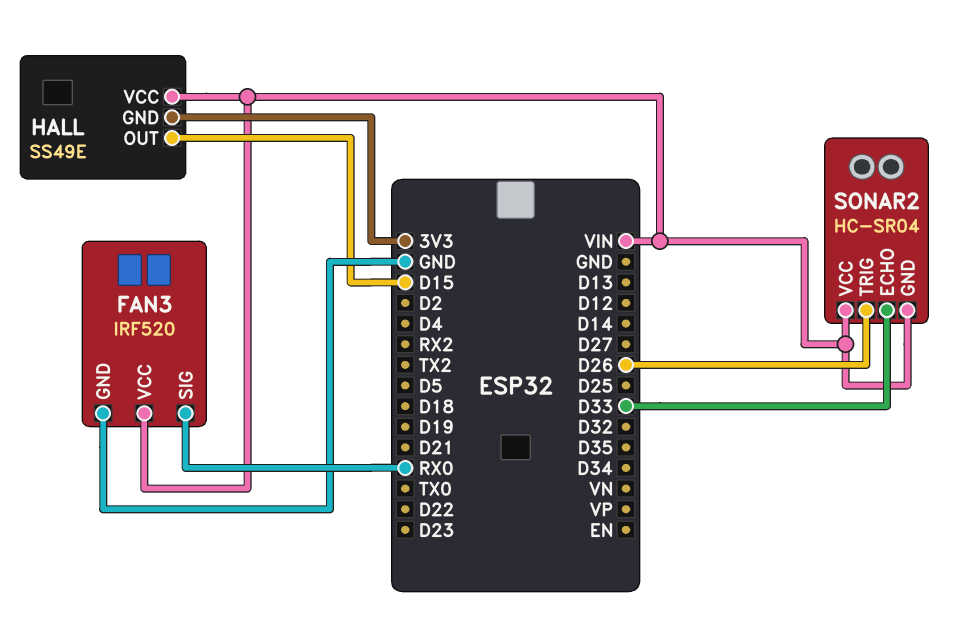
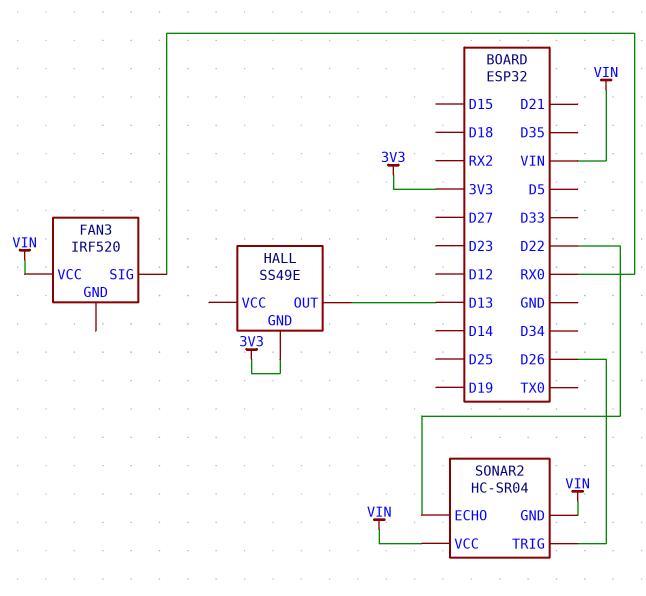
FAN3 pin GND: GND -> none
HALL pin OUT: D15 -> D13
HALL pin VCC: VIN -> none
SONAR2 pin ECHO: D33 -> D22

